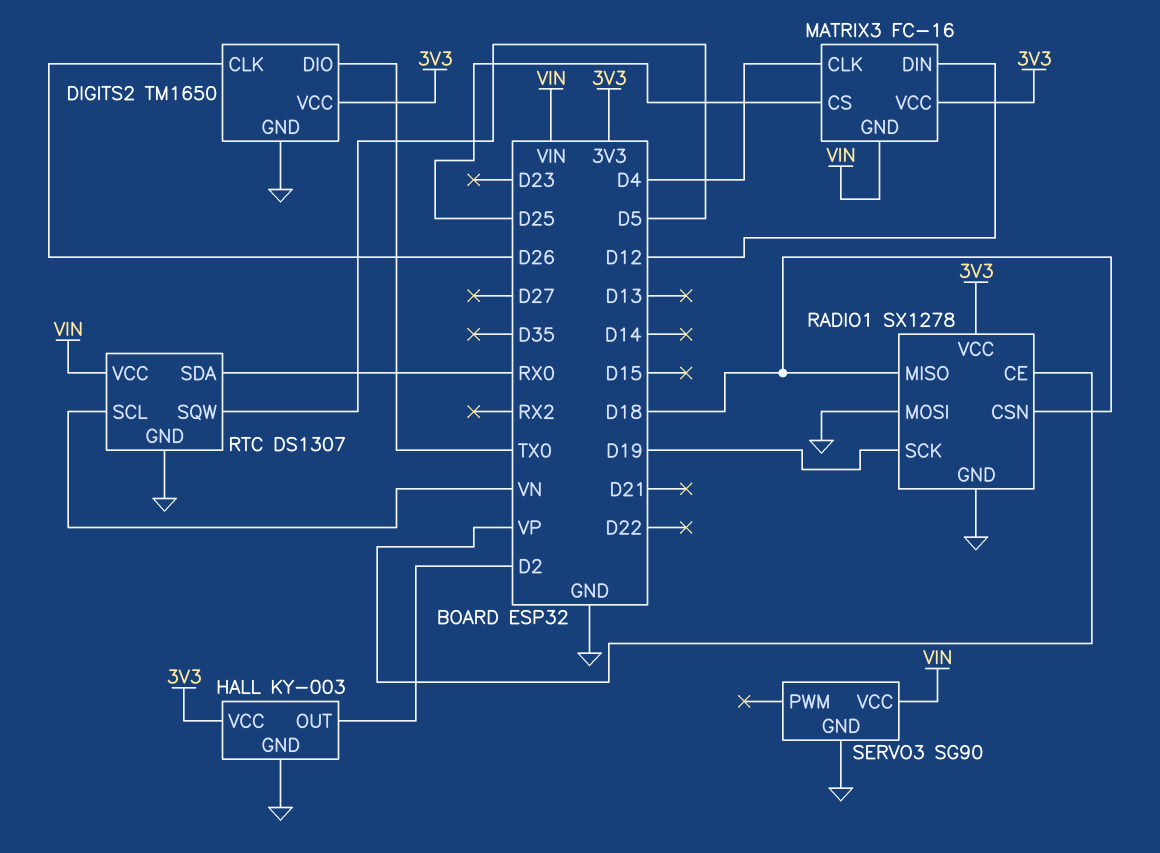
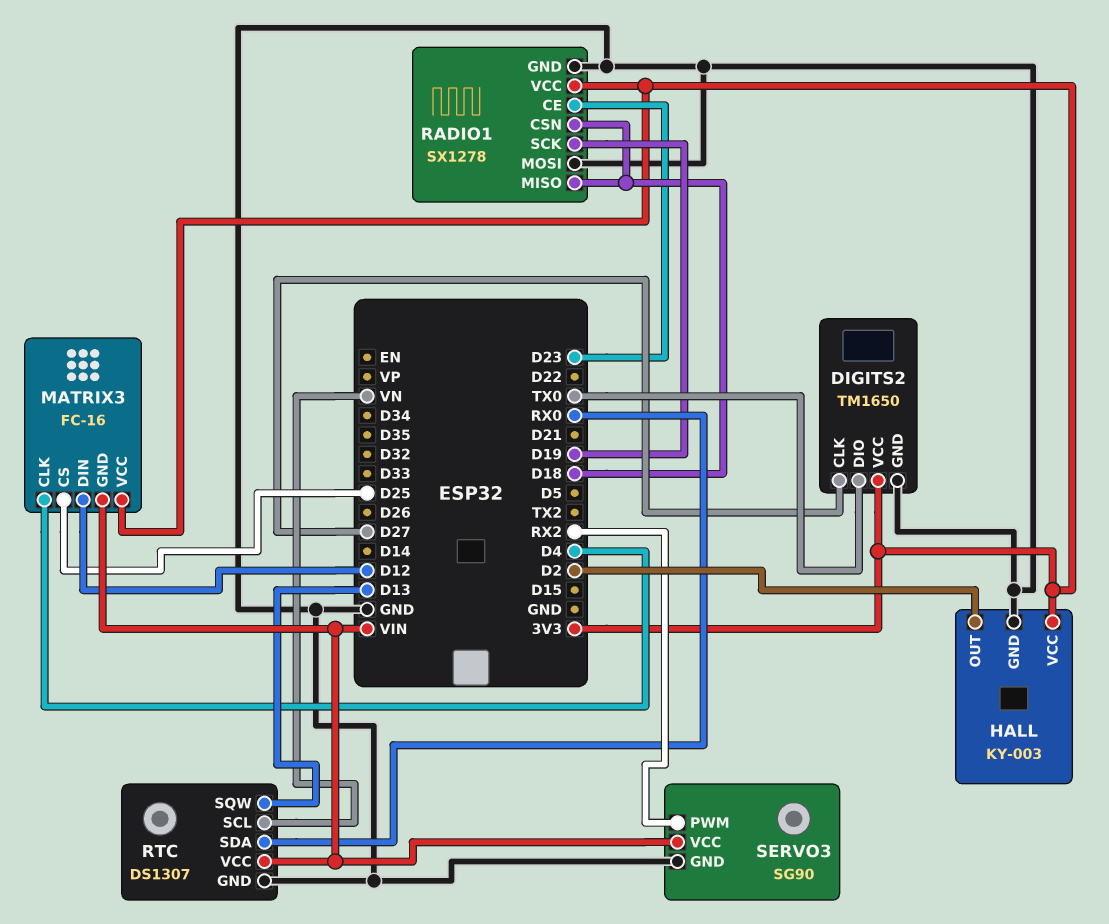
DIGITS2 pin CLK: D26 -> D27
RADIO1 pin CE: VP -> D23
RTC pin SQW: D5 -> D13
SERVO3 pin PWM: none -> RX2

